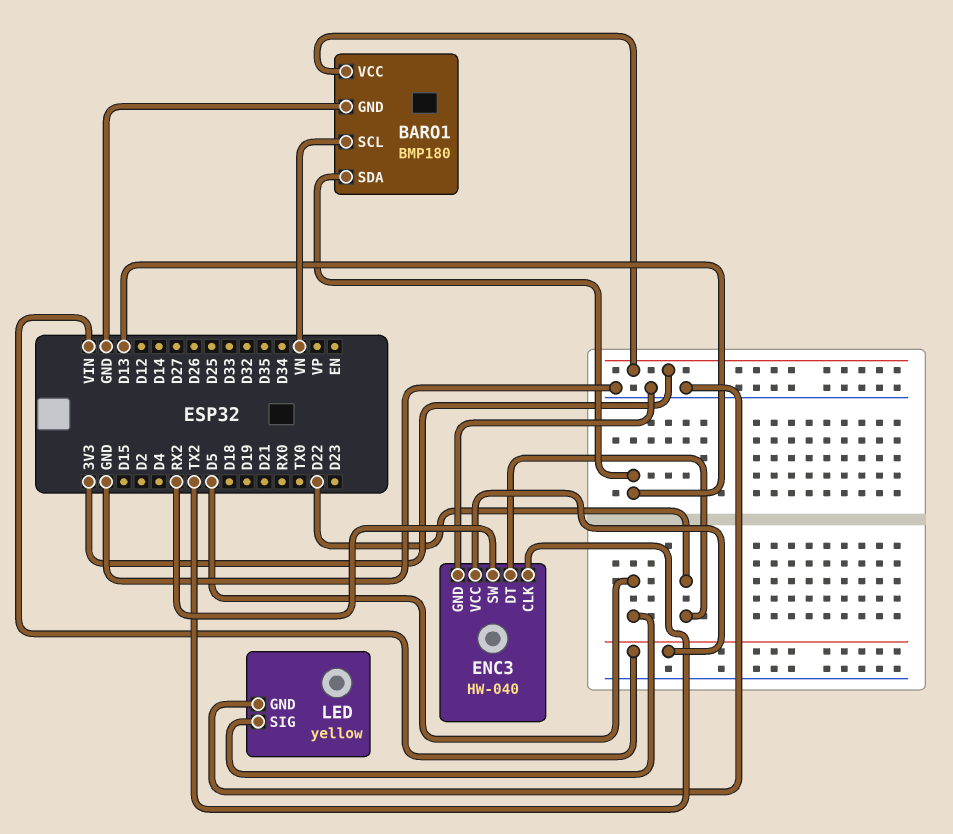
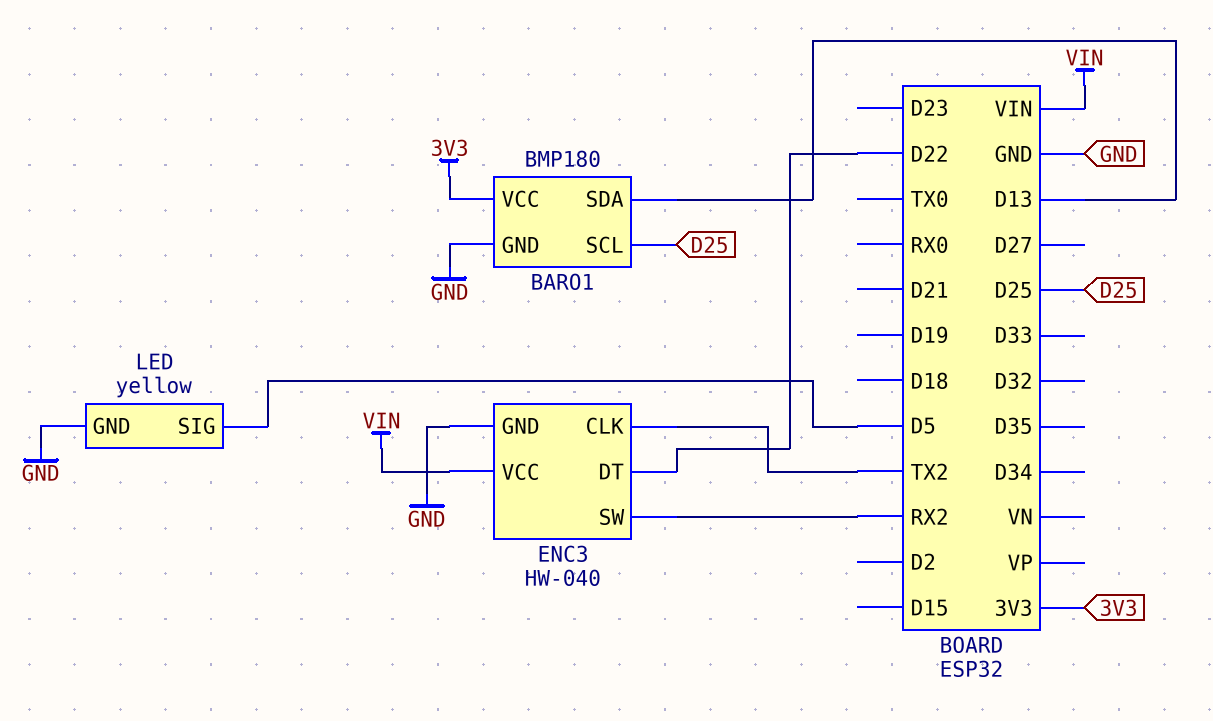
BARO1 pin SCL: VN -> D25

